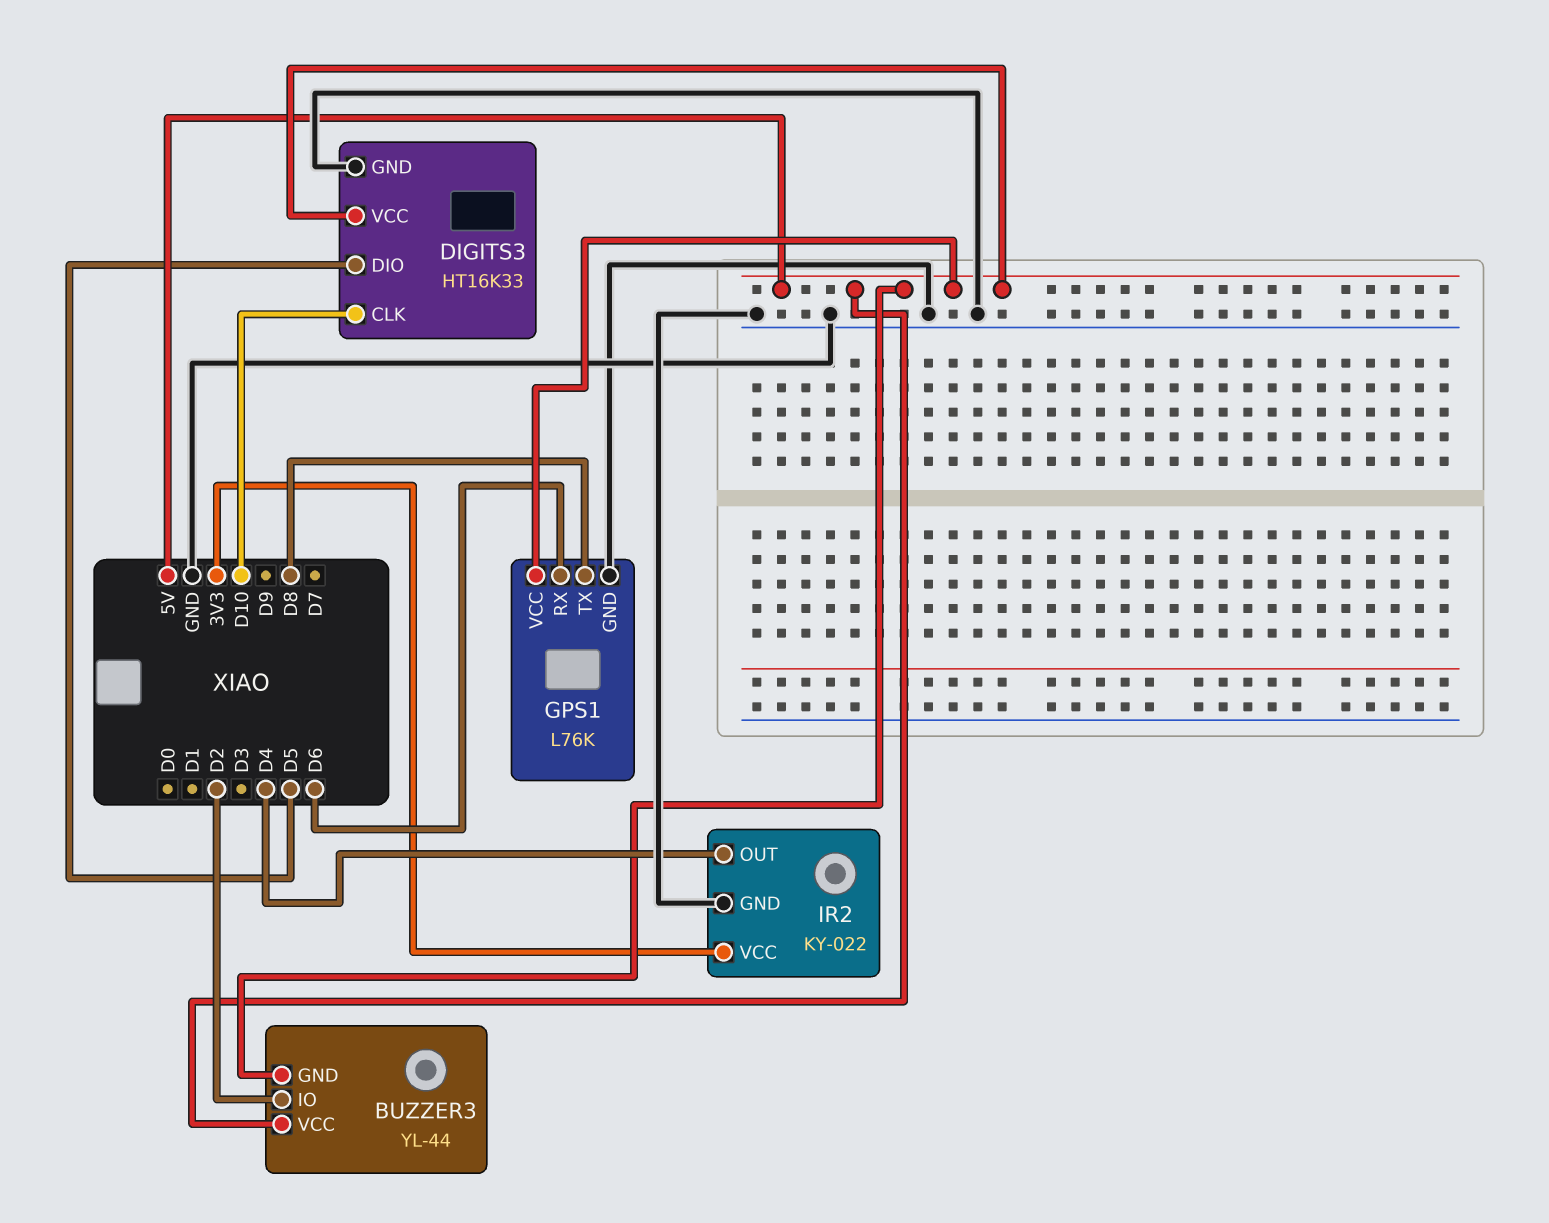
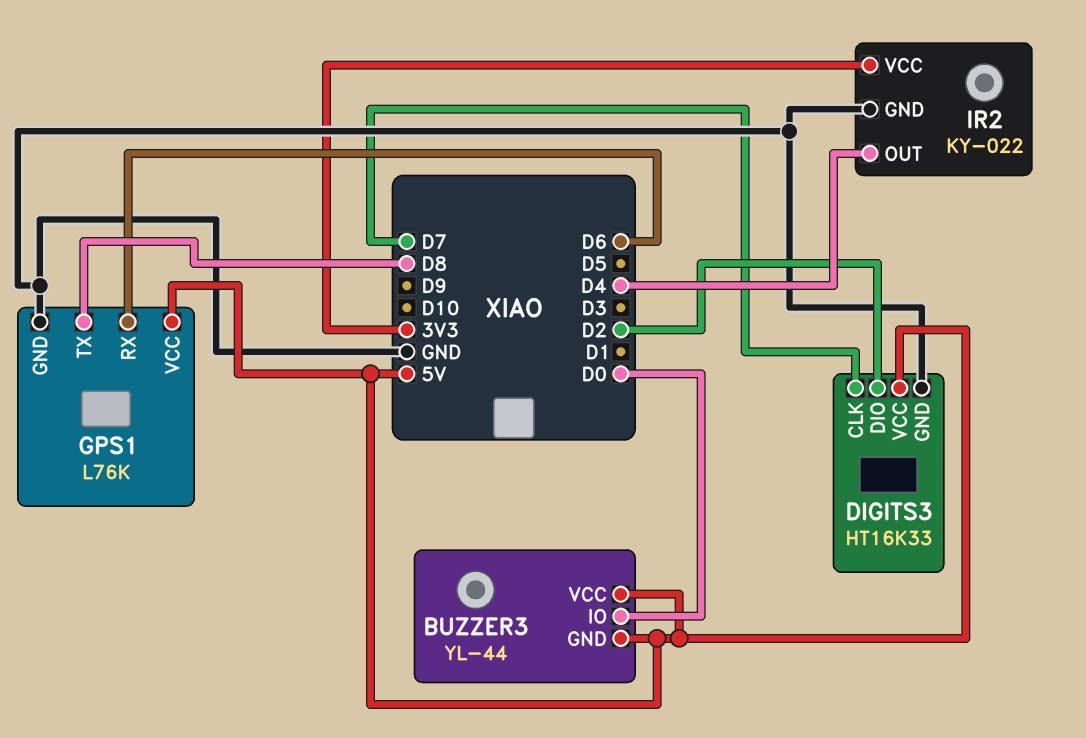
BUZZER3 pin IO: D2 -> D0
DIGITS3 pin CLK: D10 -> D7
DIGITS3 pin DIO: D5 -> D2

